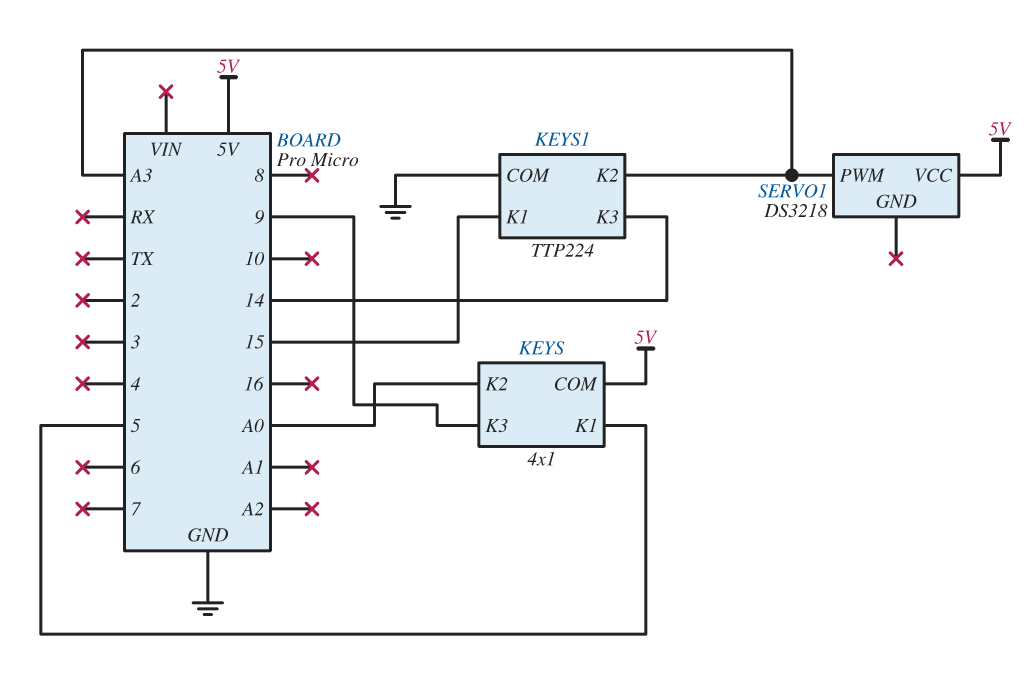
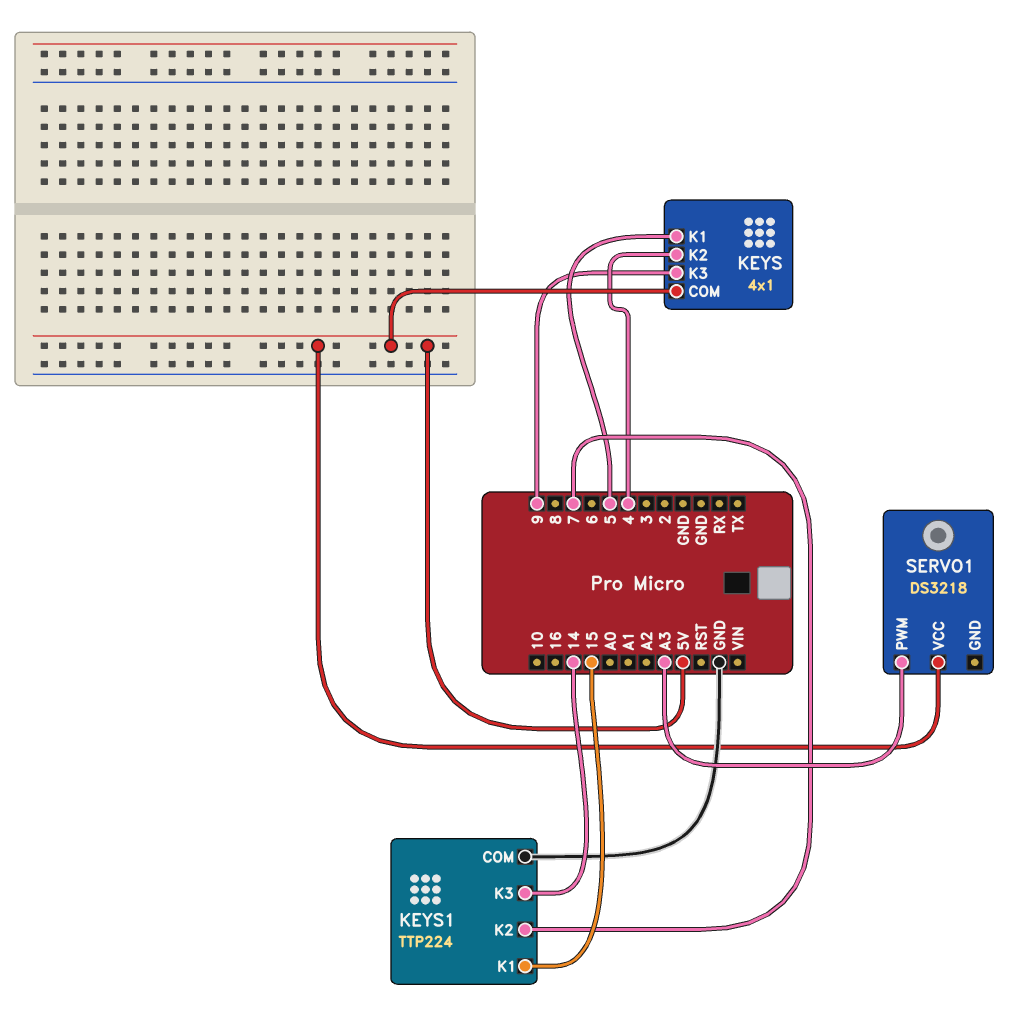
KEYS pin K2: A0 -> 4
KEYS1 pin K2: A3 -> 7

